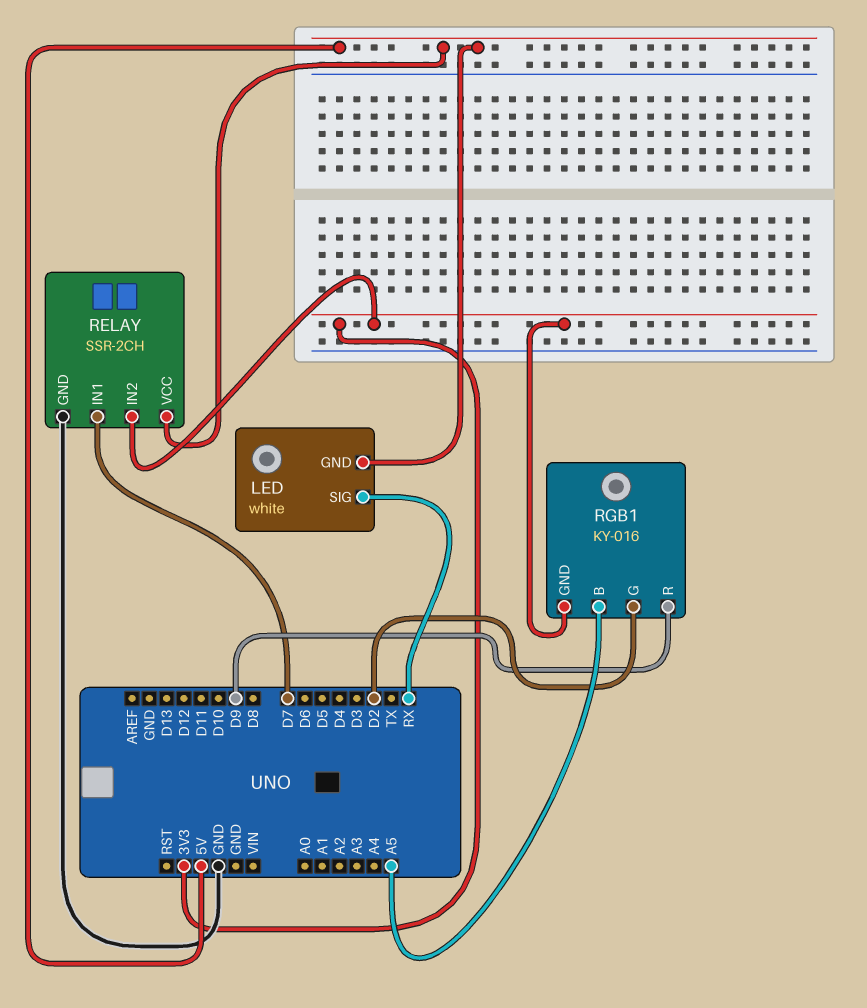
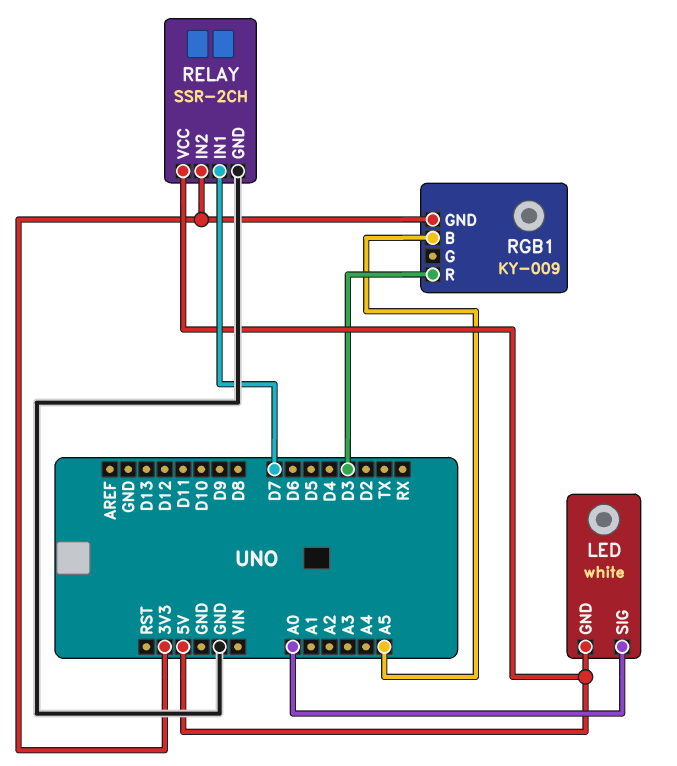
LED pin SIG: RX -> A0
RGB1: KY-016 -> KY-009
RGB1 pin G: D2 -> none
RGB1 pin R: D9 -> D3

